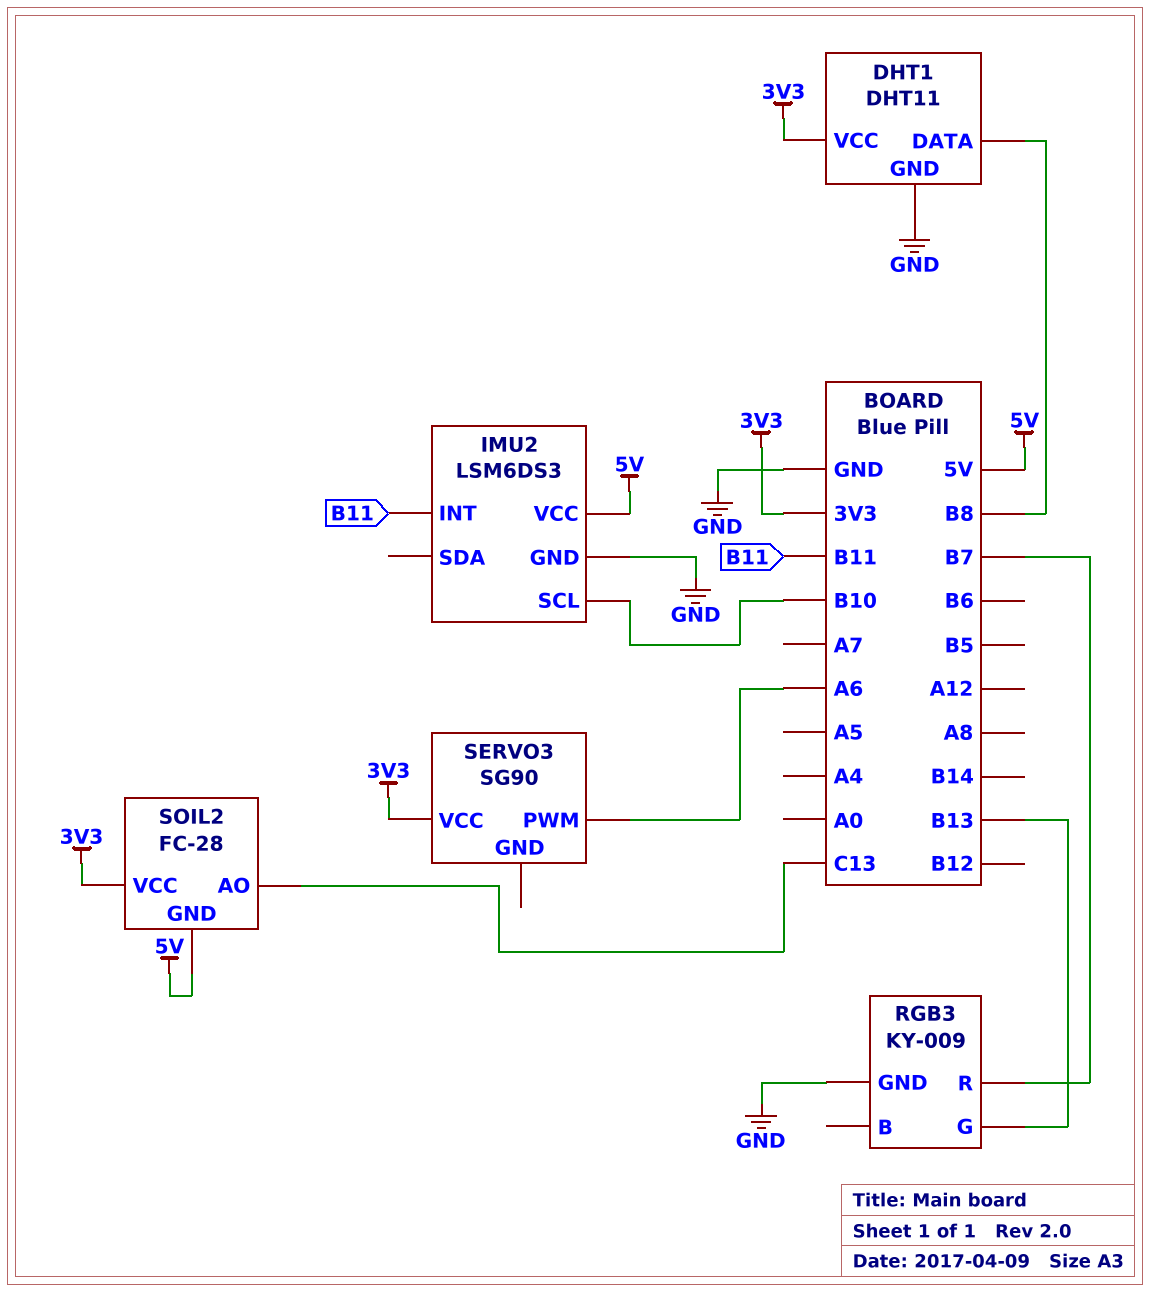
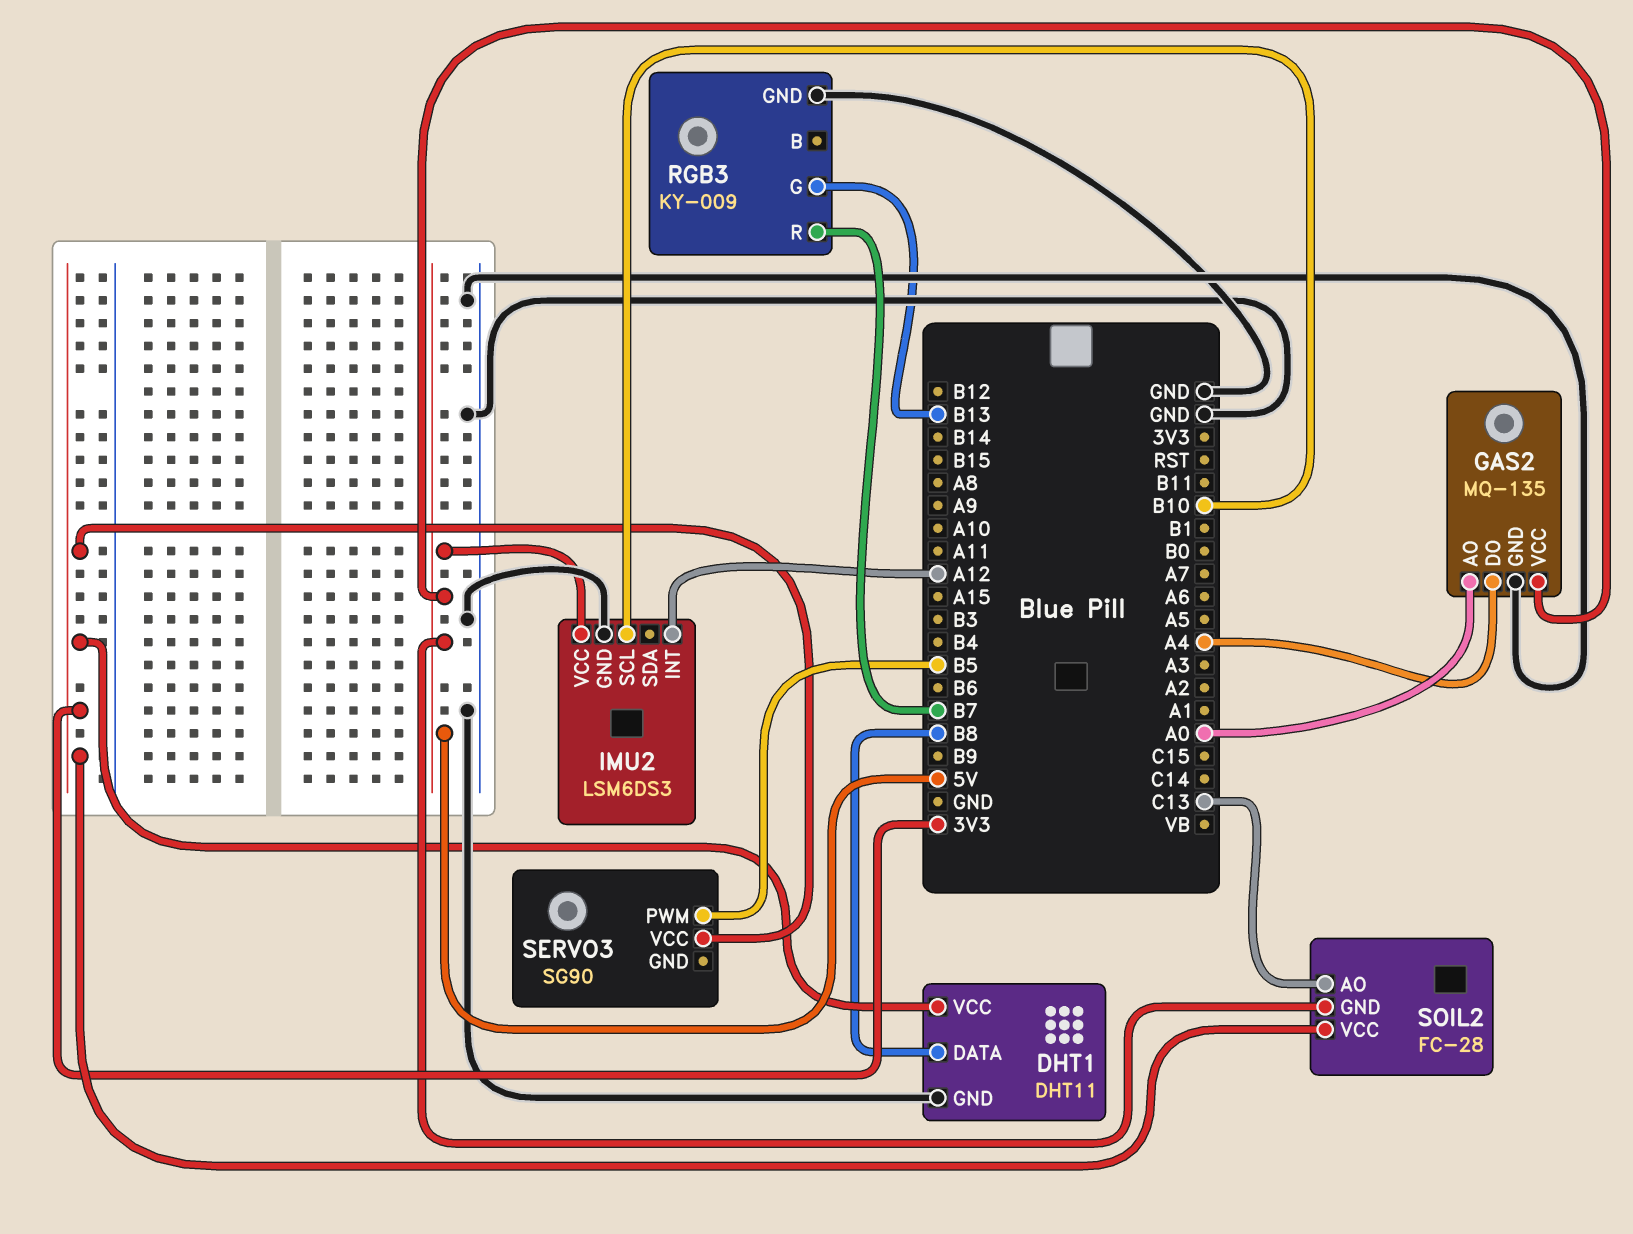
GAS2: none -> MQ-135
GAS2 pin AO: none -> A0
GAS2 pin DO: none -> A4
GAS2 pin GND: none -> GND
GAS2 pin VCC: none -> 5V
IMU2 pin INT: B11 -> A12
SERVO3 pin PWM: A6 -> B5

